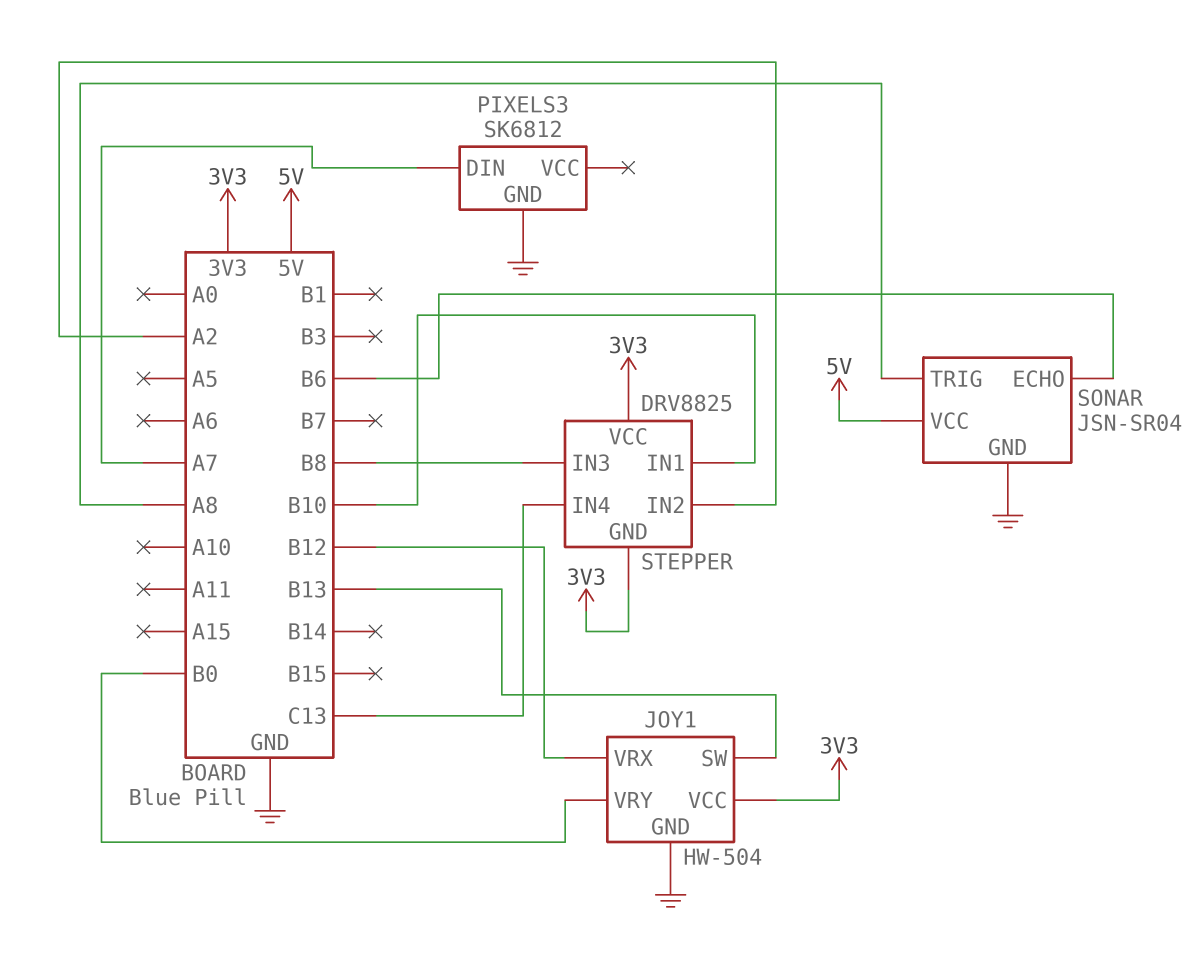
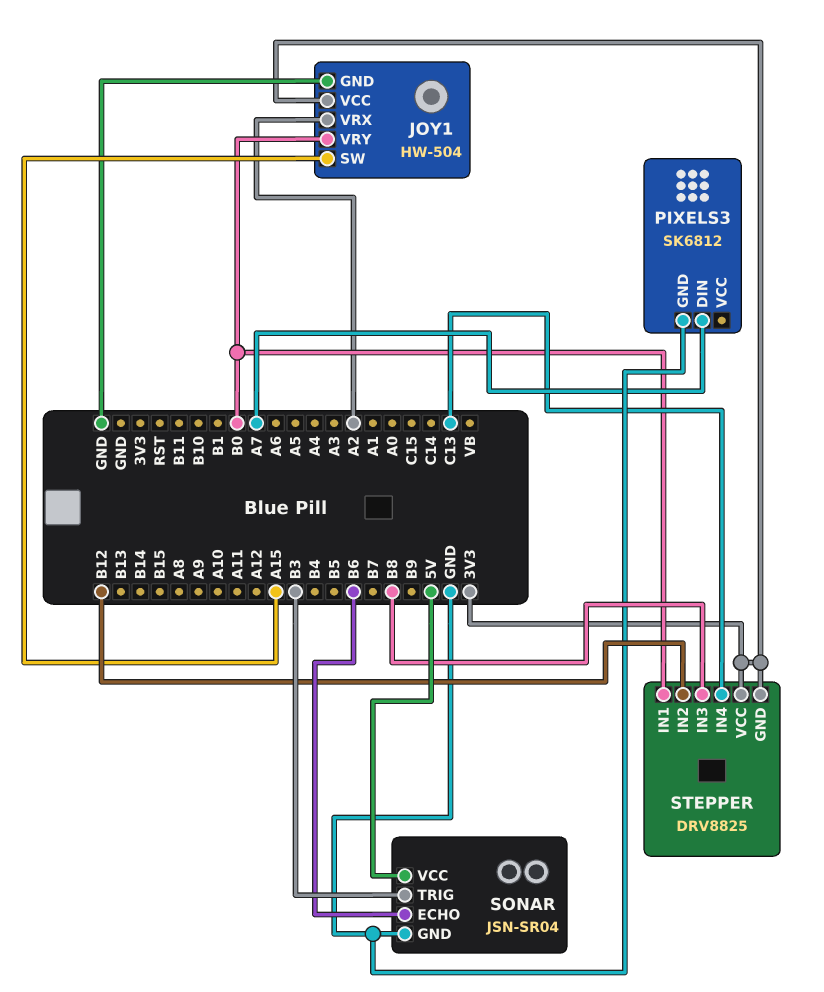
JOY1 pin SW: B13 -> A15
JOY1 pin VRX: B12 -> A2
SONAR pin TRIG: A8 -> B3
STEPPER pin IN1: B10 -> B0
STEPPER pin IN2: A2 -> B12

